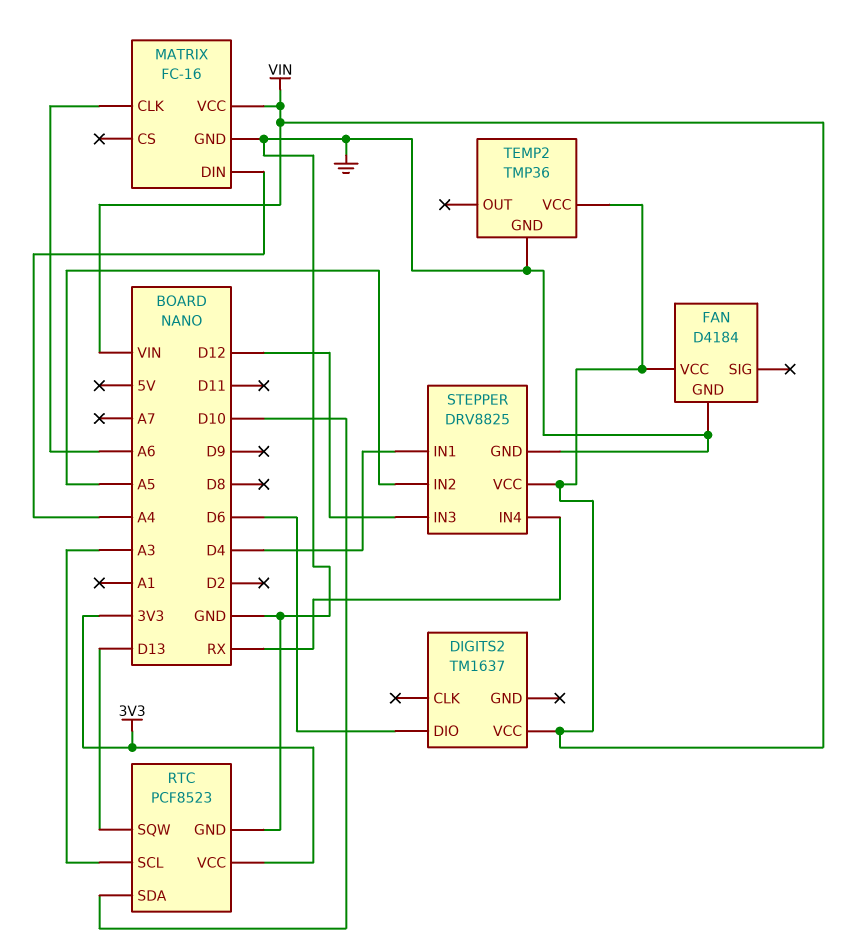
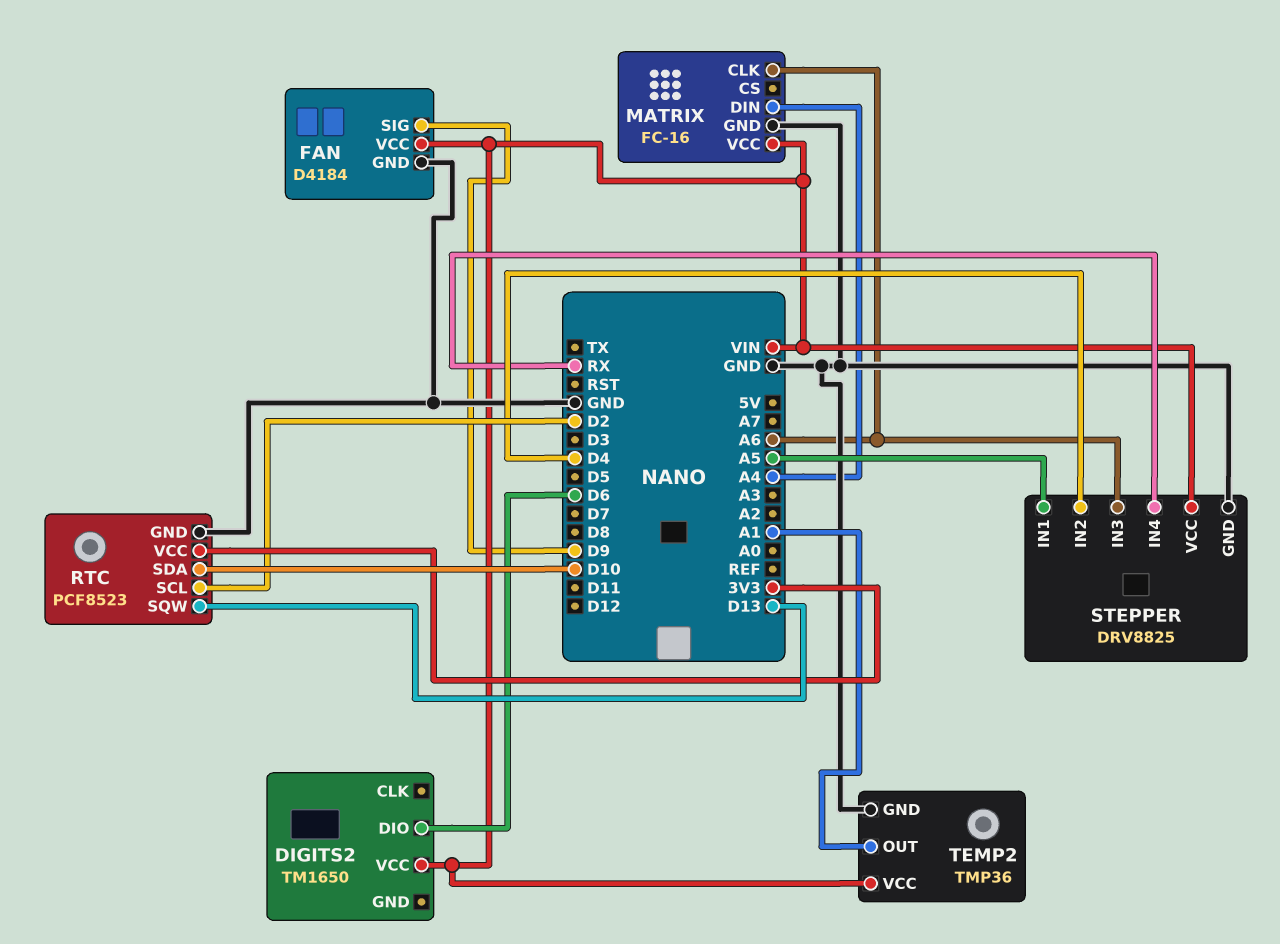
DIGITS2: TM1637 -> TM1650
FAN pin SIG: none -> D9
RTC pin SCL: A3 -> D2
STEPPER pin IN1: D4 -> A5
STEPPER pin IN2: A5 -> D4
STEPPER pin IN3: D12 -> A6
TEMP2 pin OUT: none -> A1

